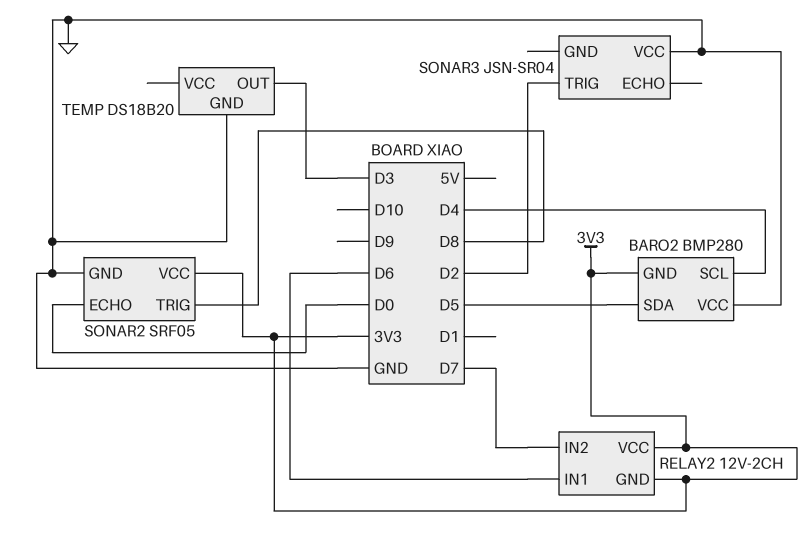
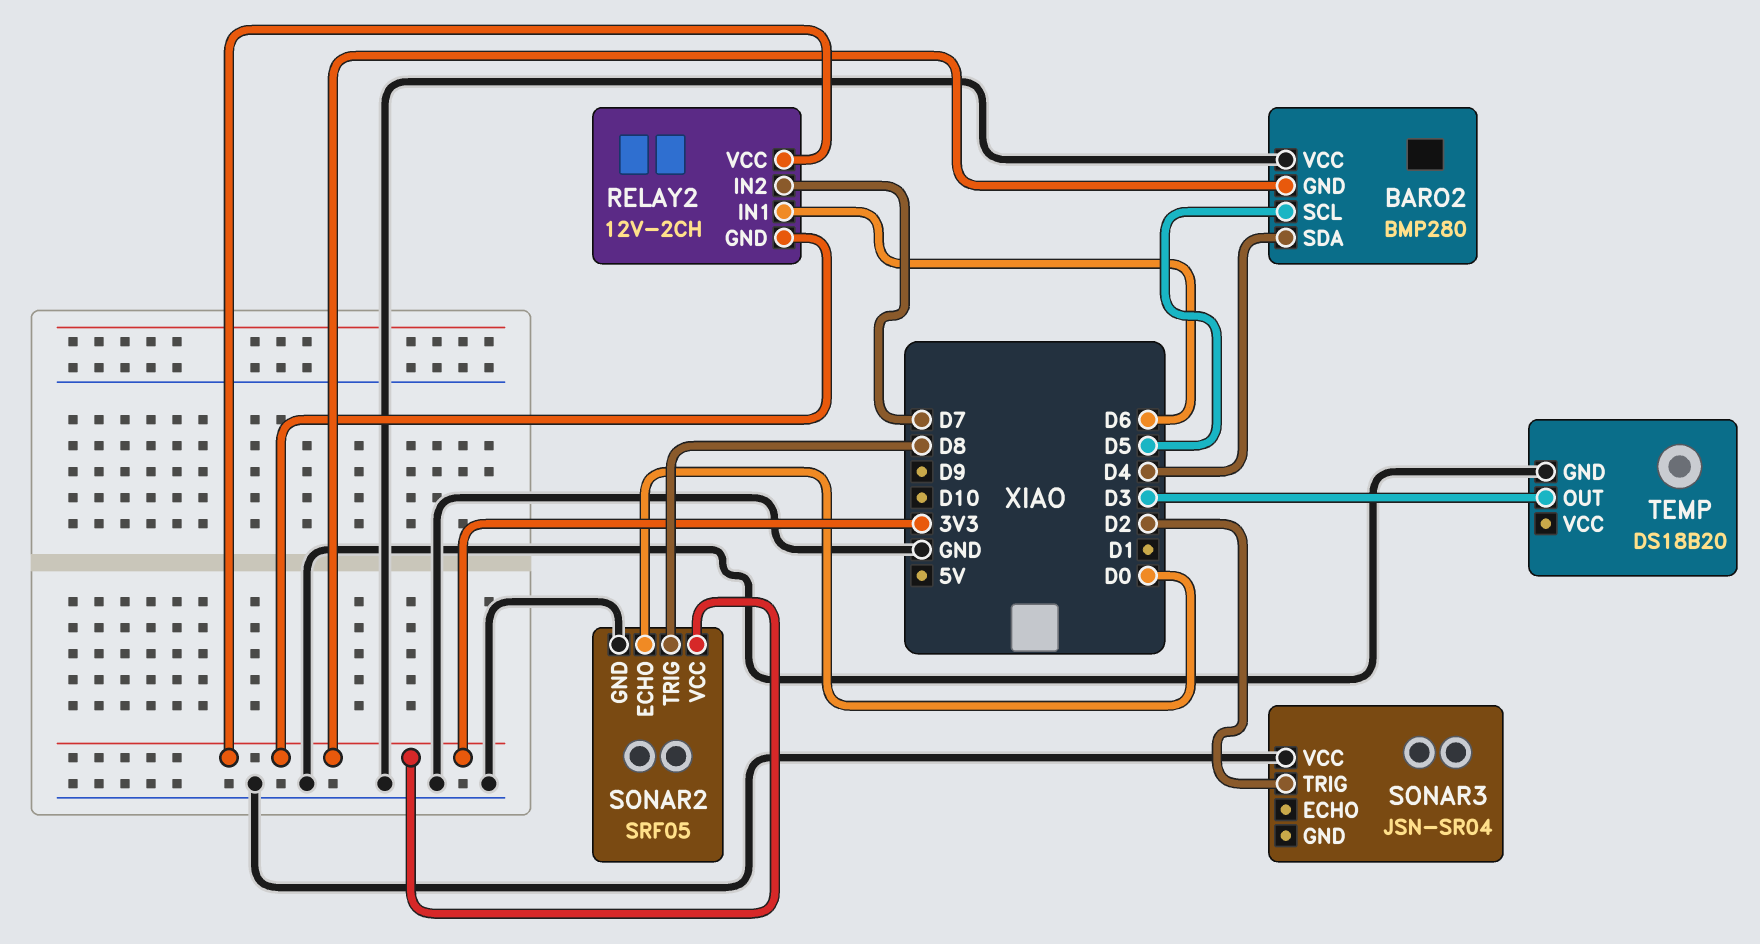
BARO2 pin SCL: D4 -> D5
BARO2 pin SDA: D5 -> D4

